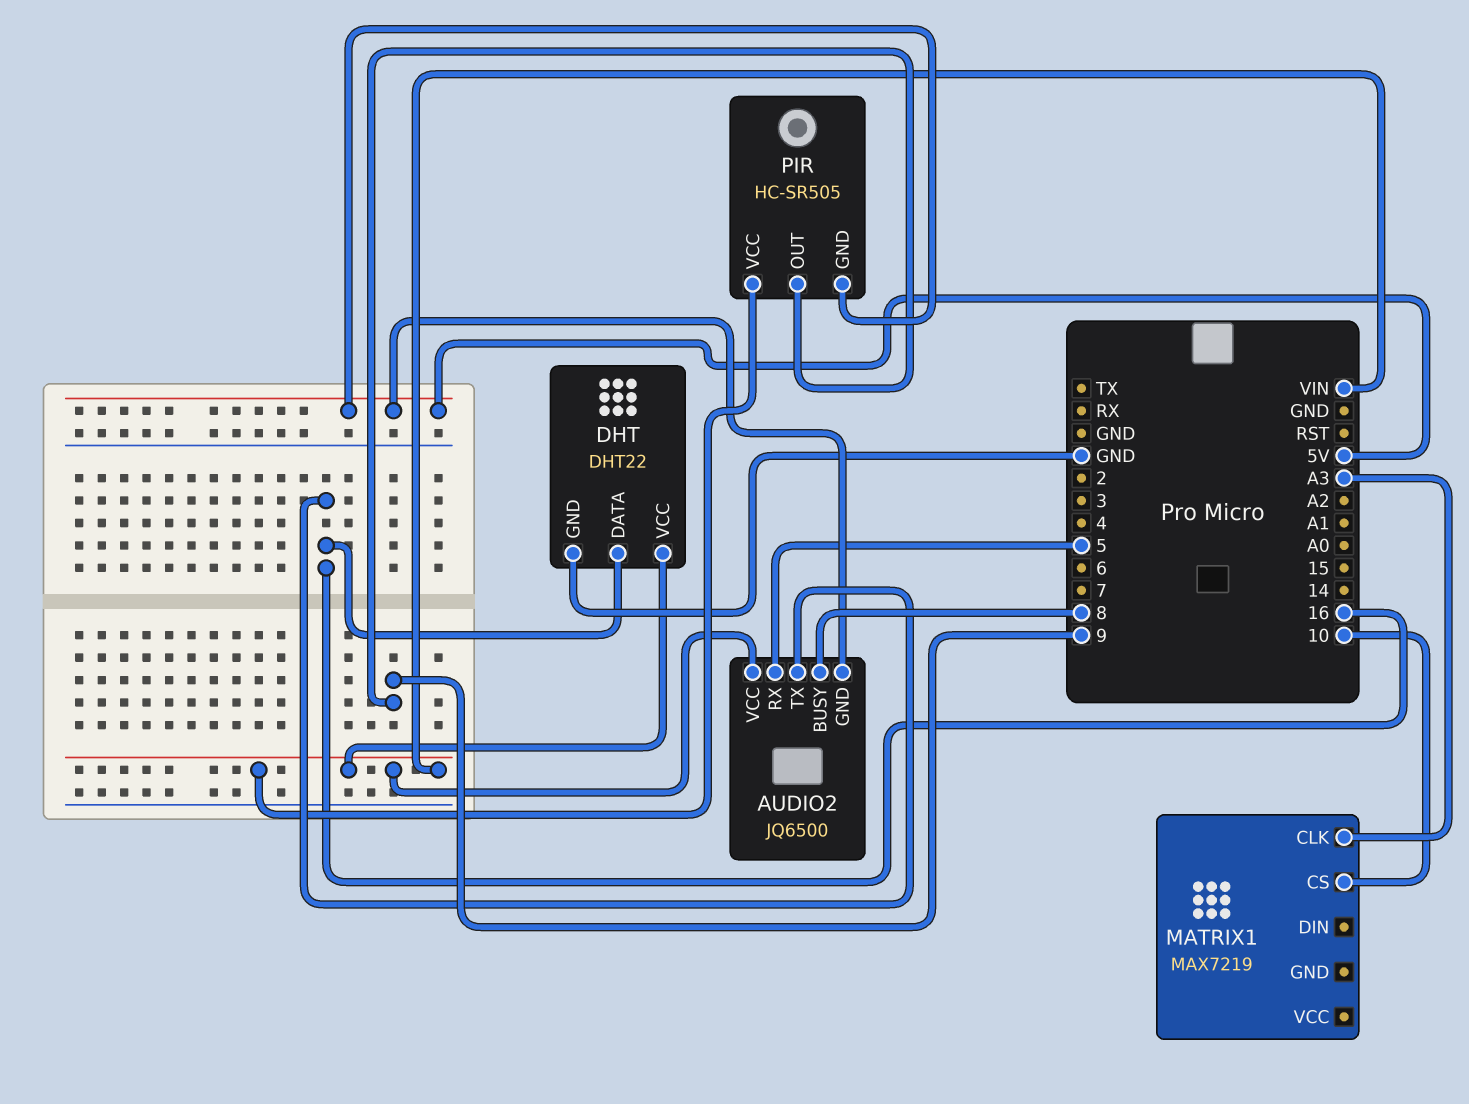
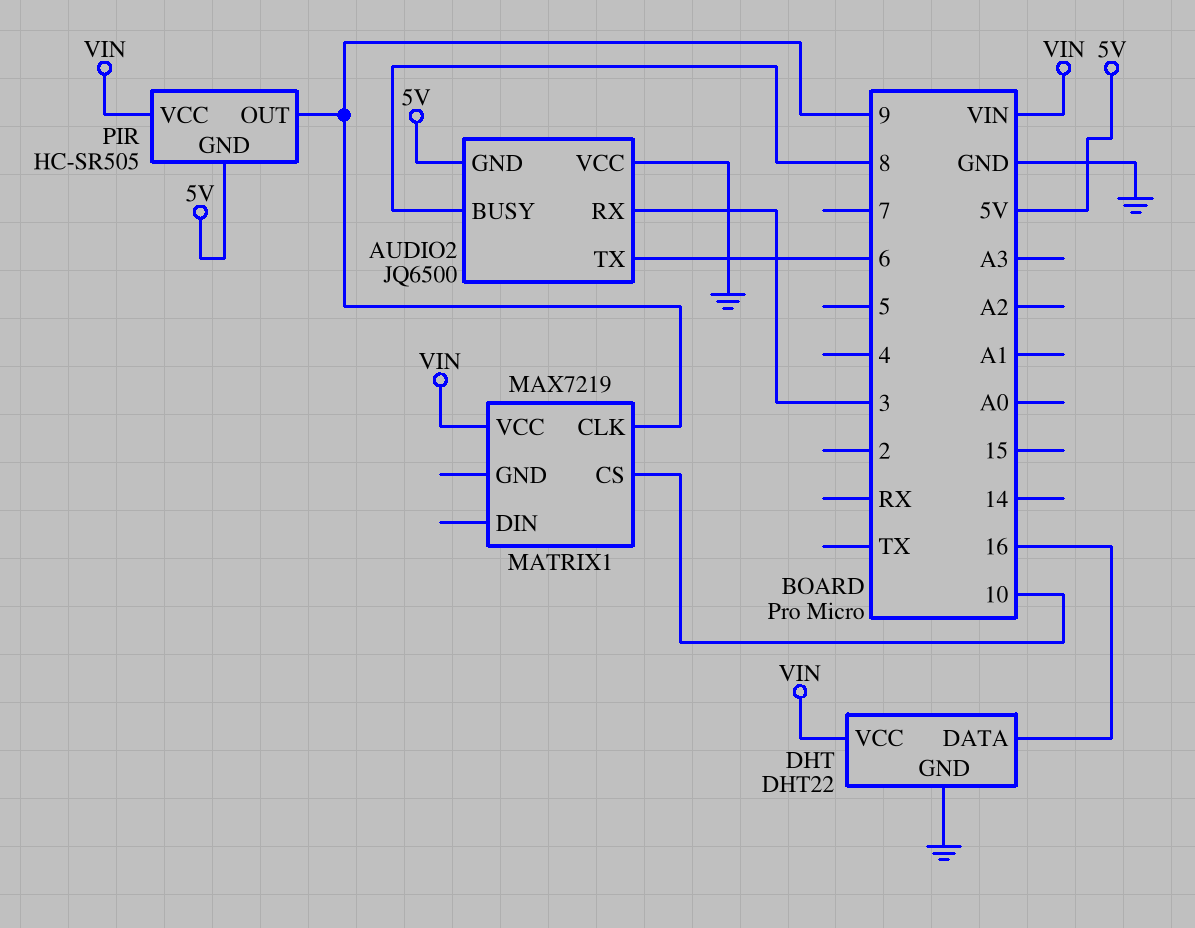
AUDIO2 pin RX: 5 -> 3
AUDIO2 pin TX: 16 -> 6
AUDIO2 pin VCC: VIN -> GND
MATRIX1 pin CLK: A3 -> 9
MATRIX1 pin VCC: none -> VIN

